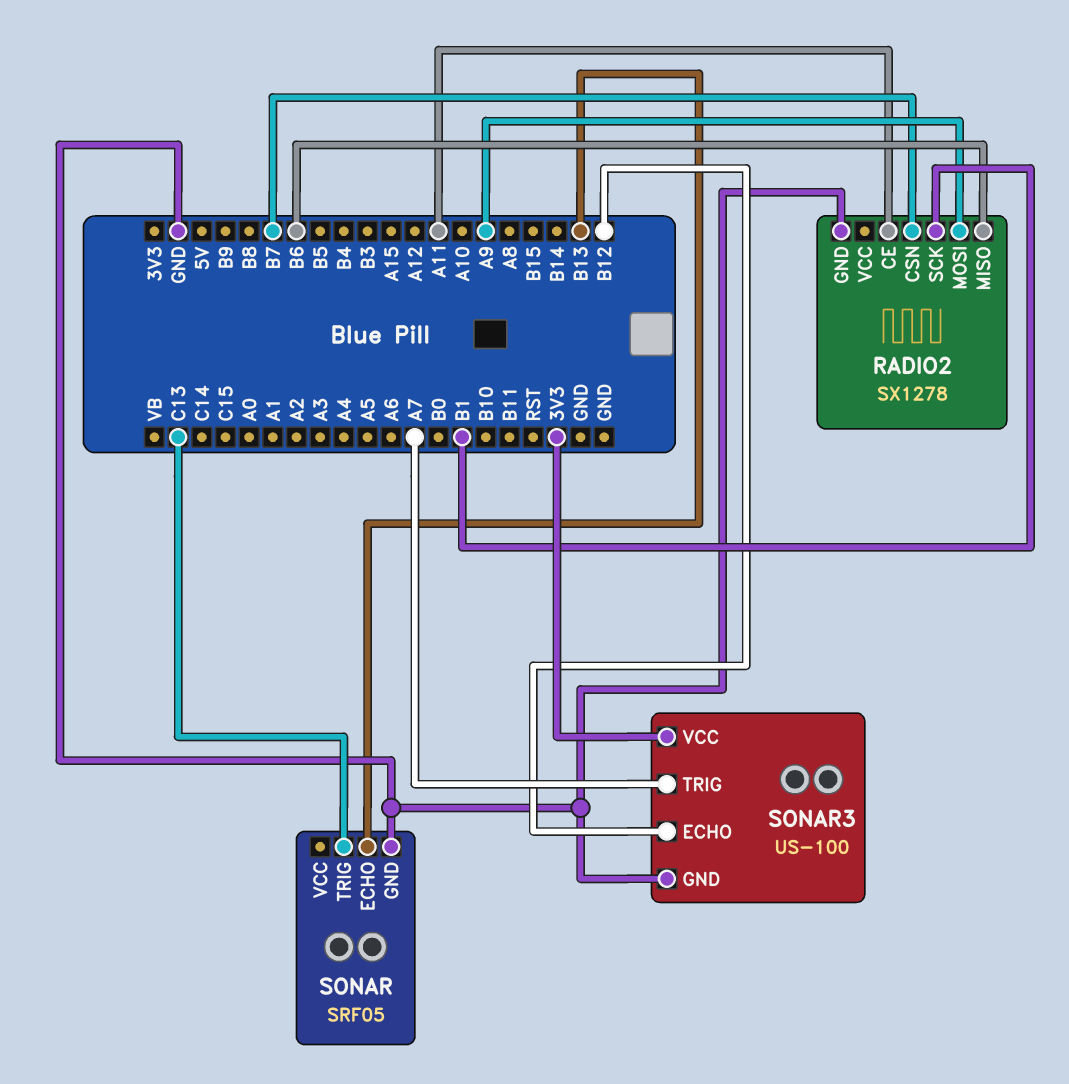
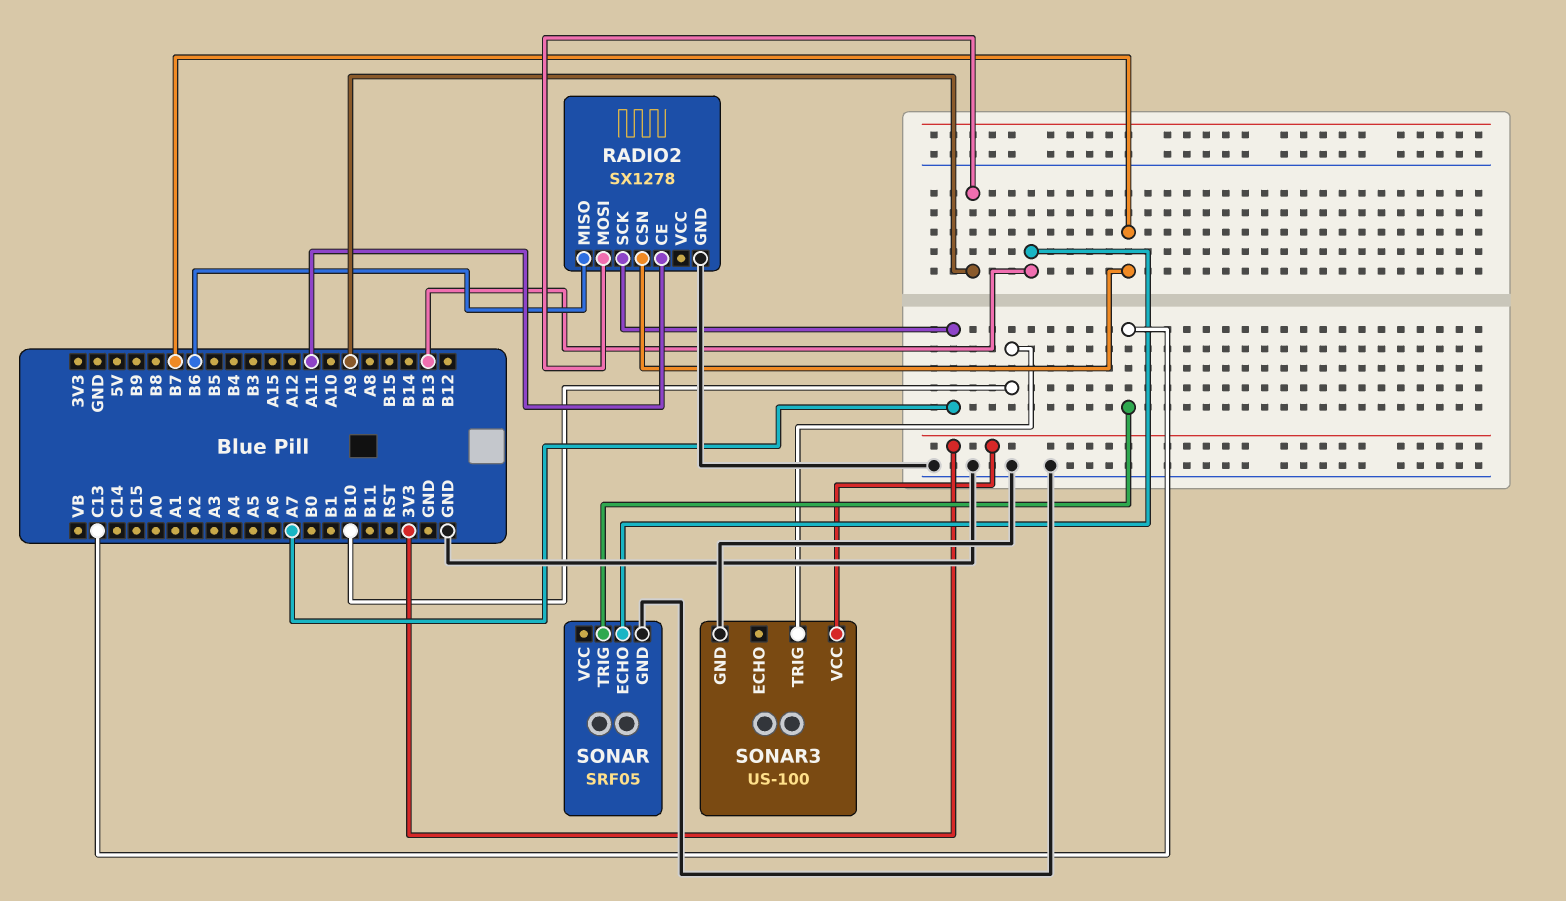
RADIO2 pin SCK: B1 -> A7
SONAR3 pin ECHO: B12 -> none
SONAR3 pin TRIG: A7 -> B10

